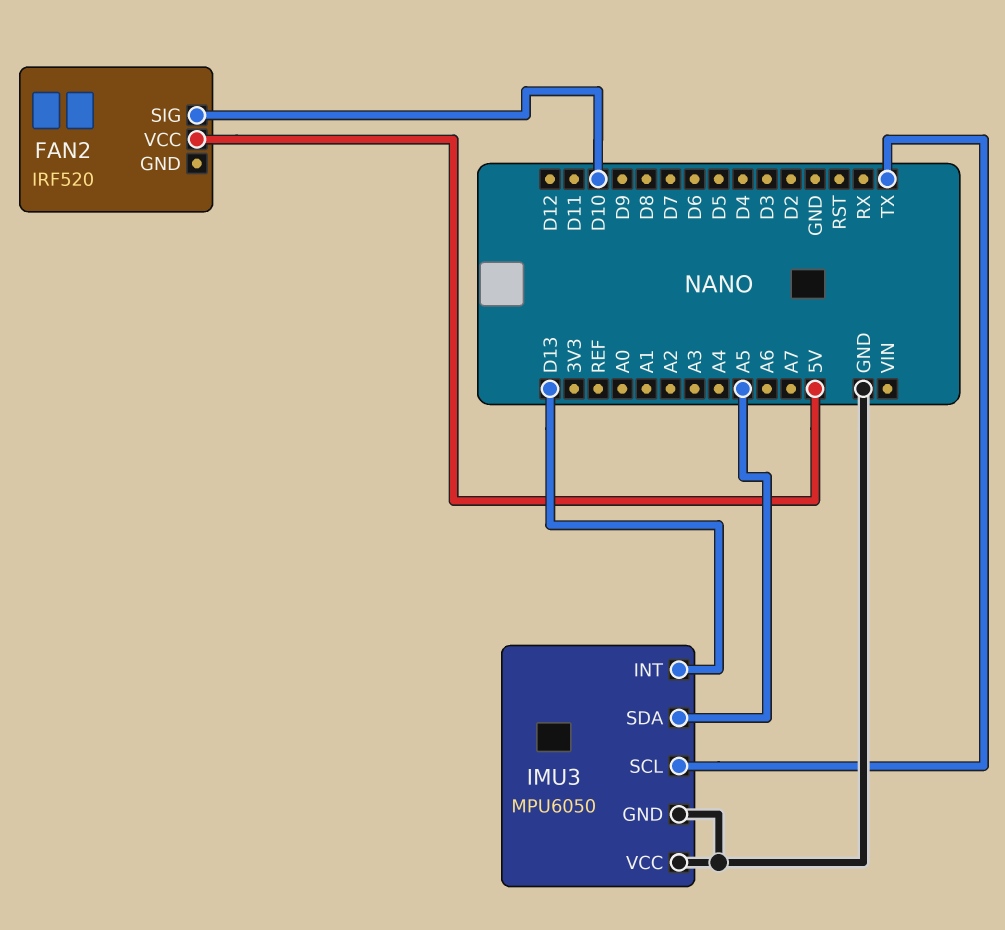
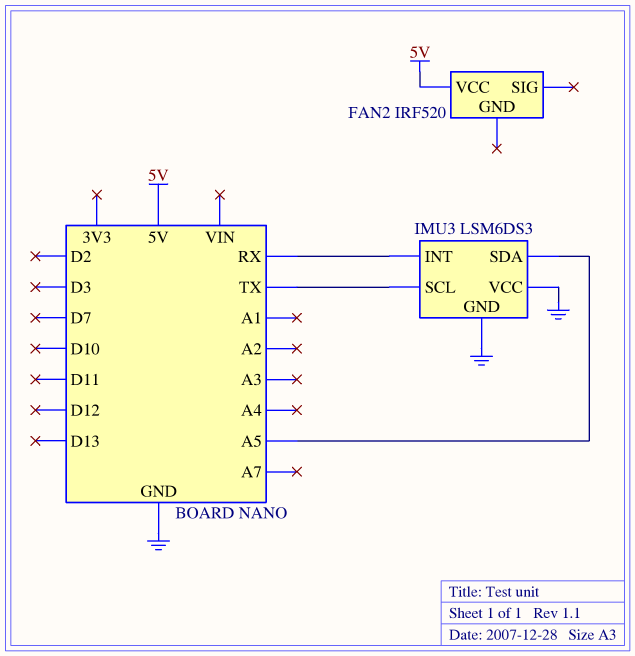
FAN2 pin SIG: D10 -> none
IMU3: MPU6050 -> LSM6DS3
IMU3 pin INT: D13 -> RX

